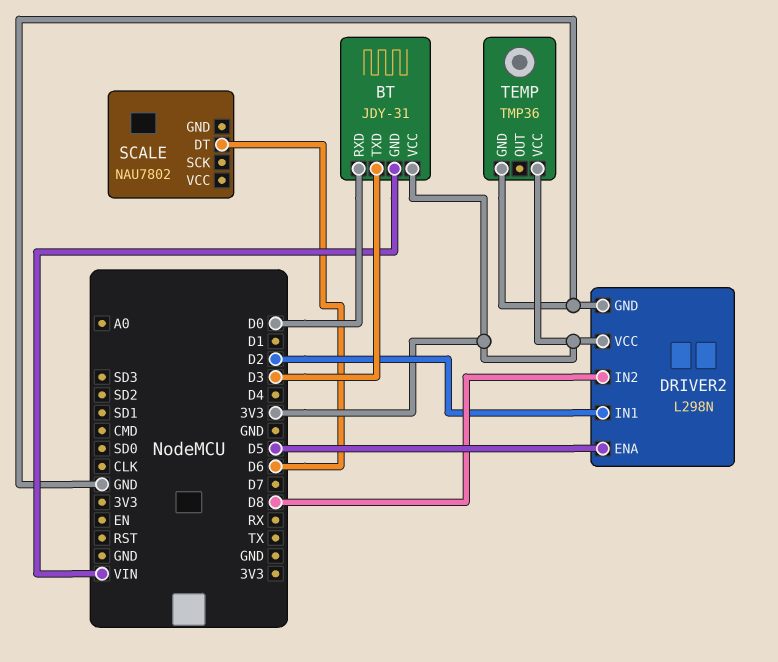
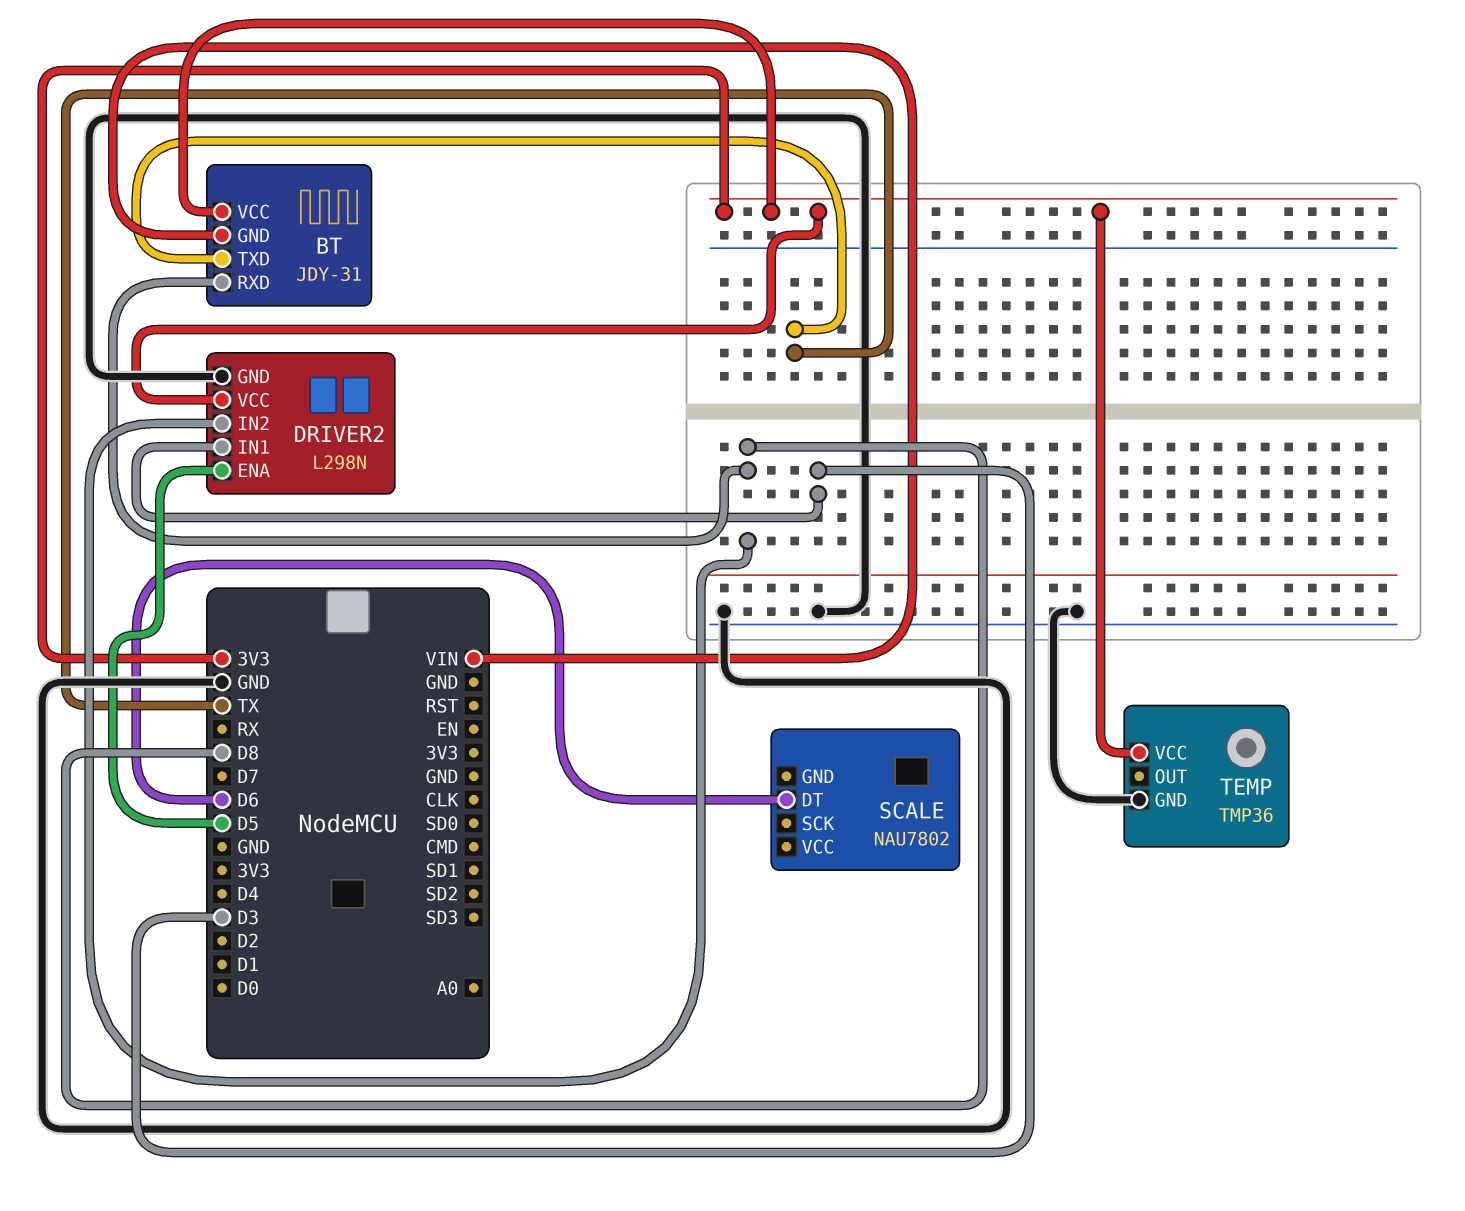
BT pin RXD: D0 -> D8
BT pin TXD: D3 -> TX
DRIVER2 pin IN1: D2 -> D3

